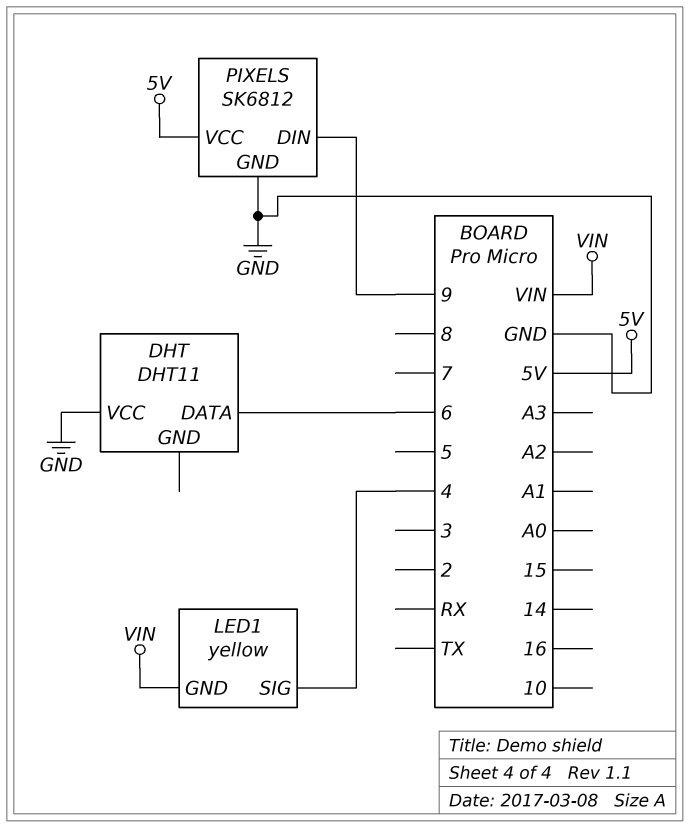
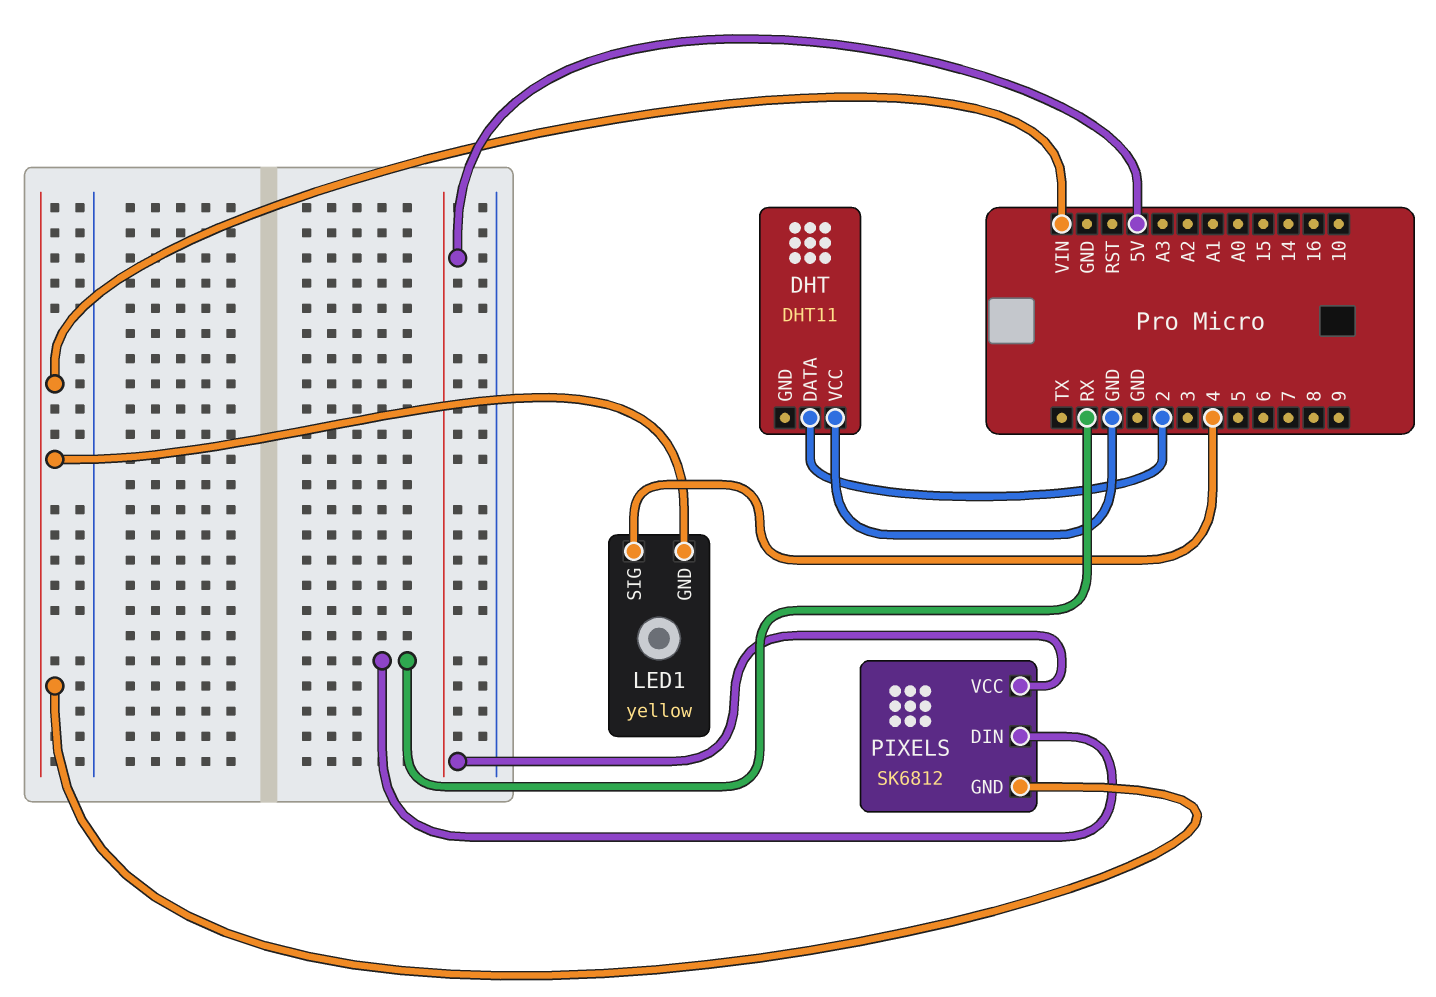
DHT pin DATA: 6 -> 2
PIXELS pin DIN: 9 -> RX
PIXELS pin GND: GND -> VIN

